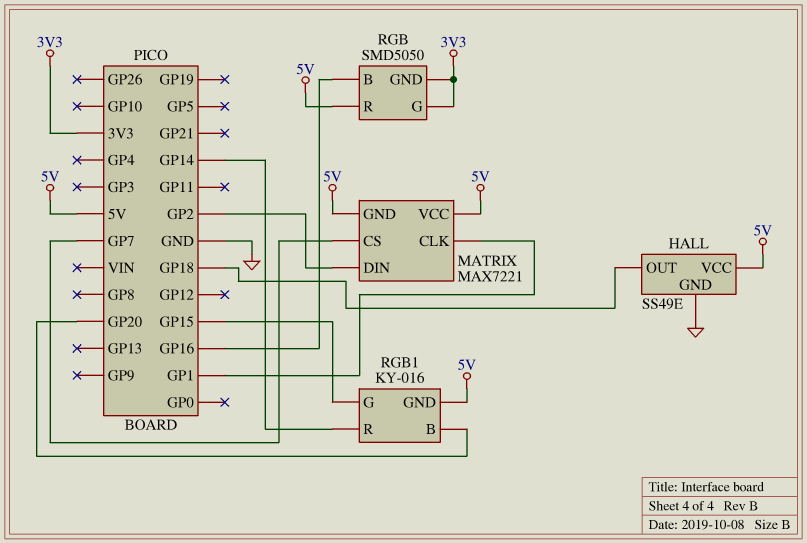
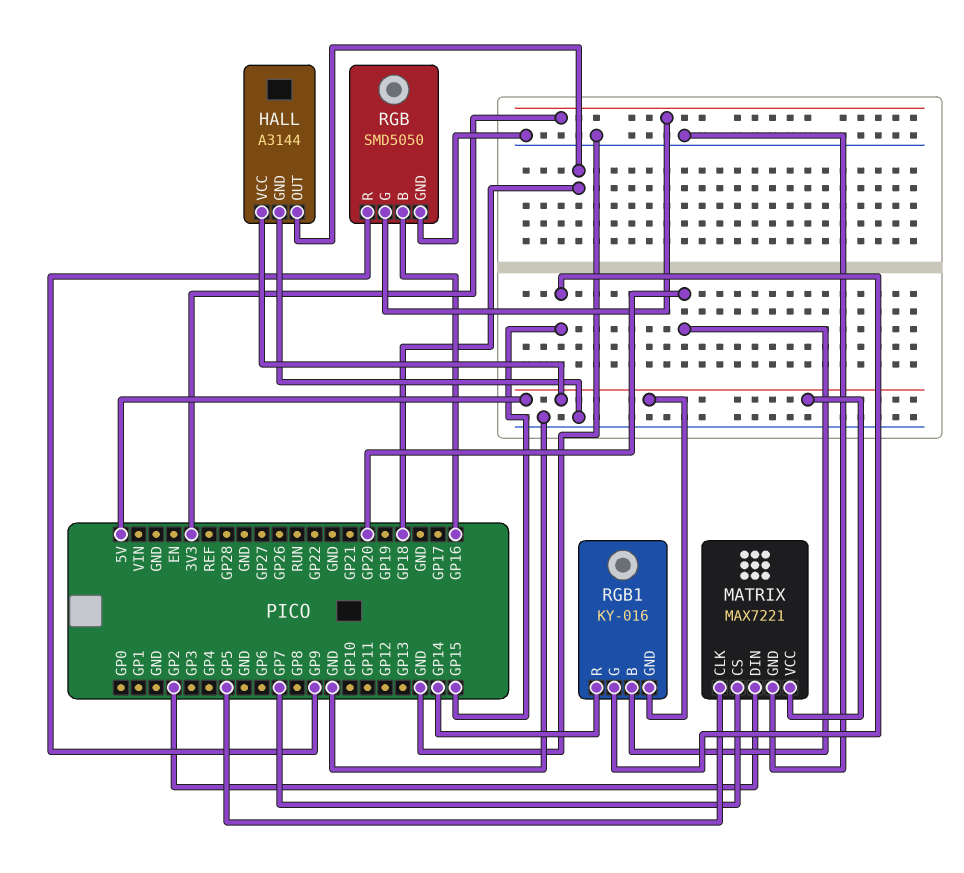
HALL: SS49E -> A3144
MATRIX pin CLK: GP1 -> GP5
MATRIX pin GND: 5V -> GND
RGB pin GND: 3V3 -> GND
RGB pin R: 5V -> GP9

